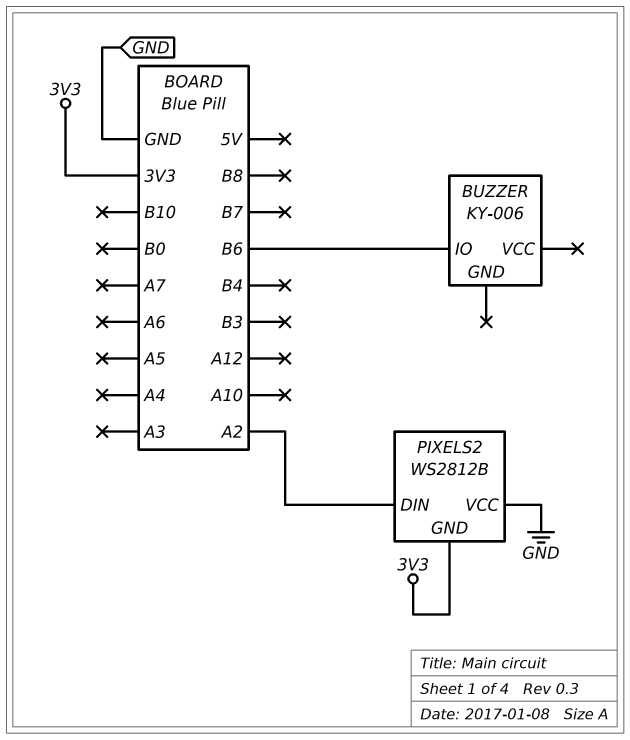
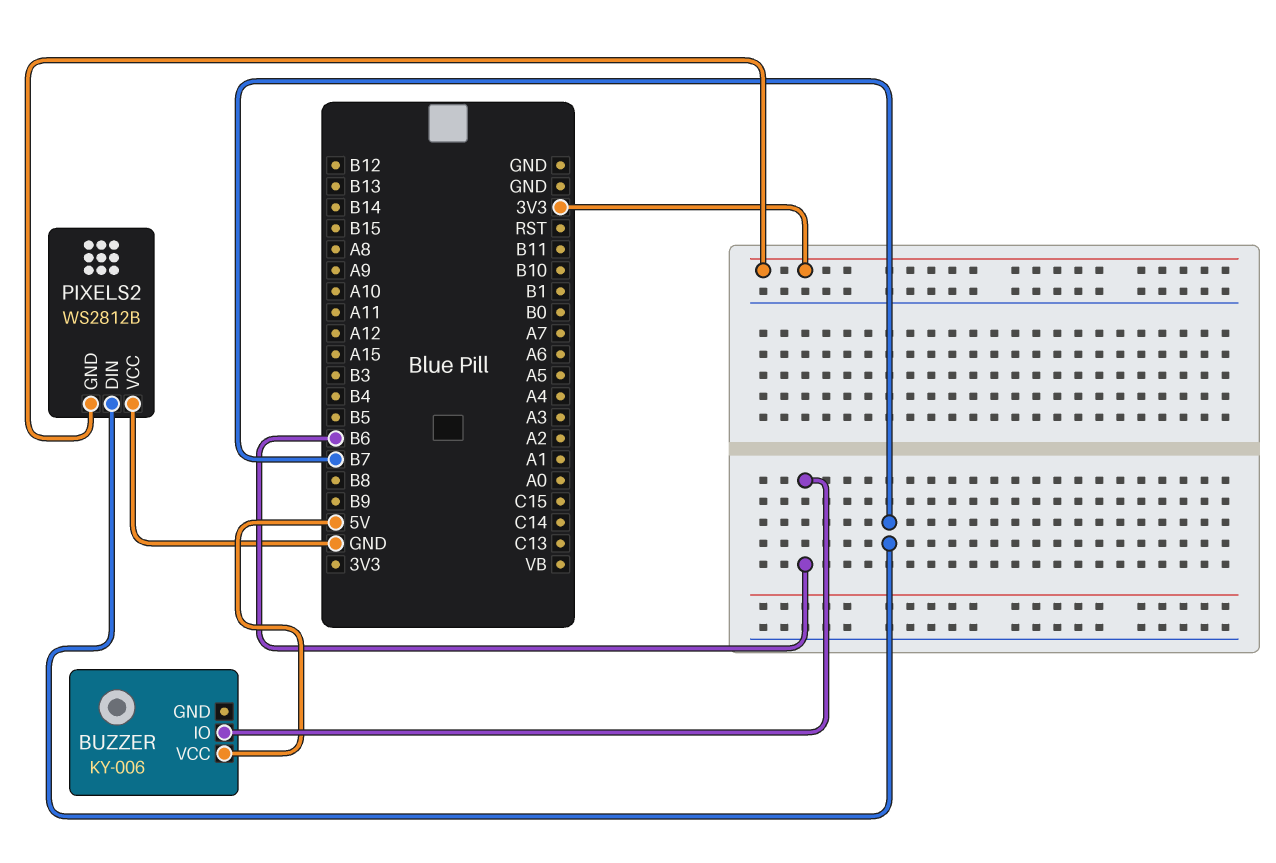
BUZZER pin VCC: none -> 5V
PIXELS2 pin DIN: A2 -> B7

